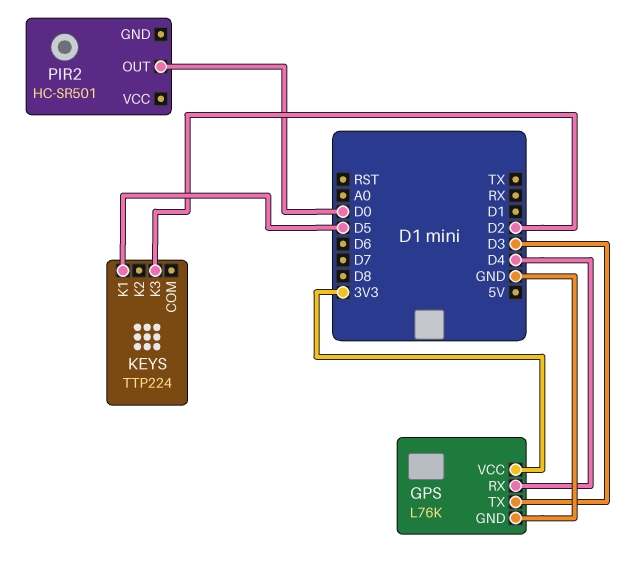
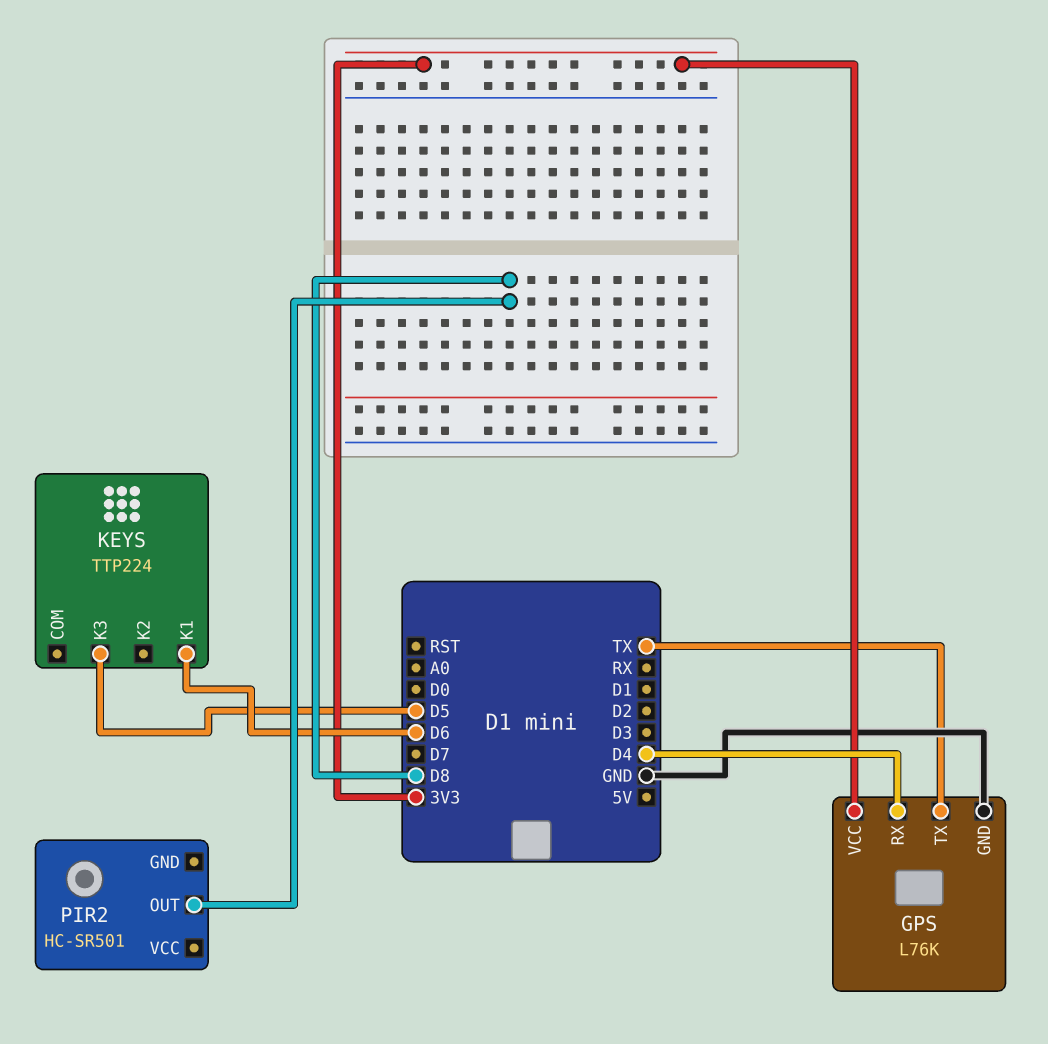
GPS pin TX: D3 -> TX
KEYS pin K1: D5 -> D6
KEYS pin K3: D2 -> D5
PIR2 pin OUT: D0 -> D8

